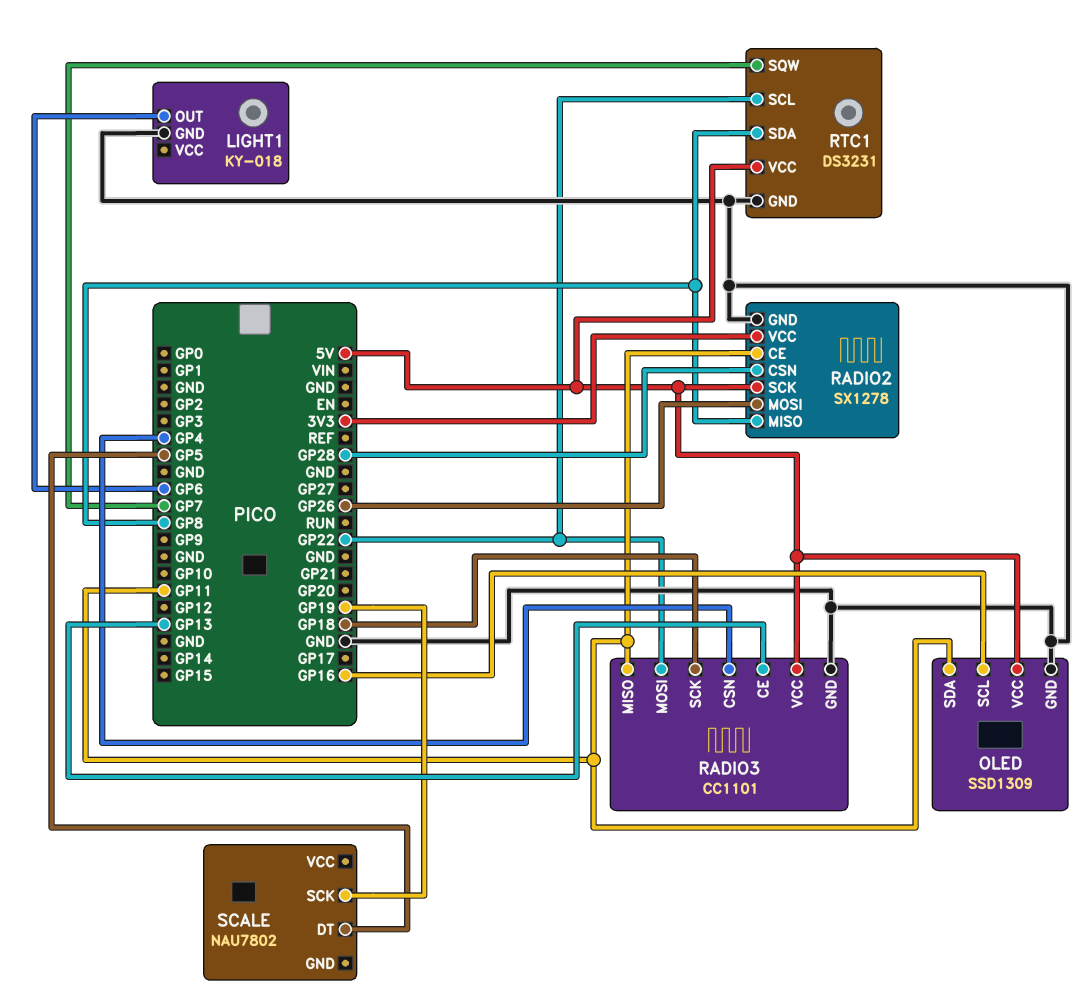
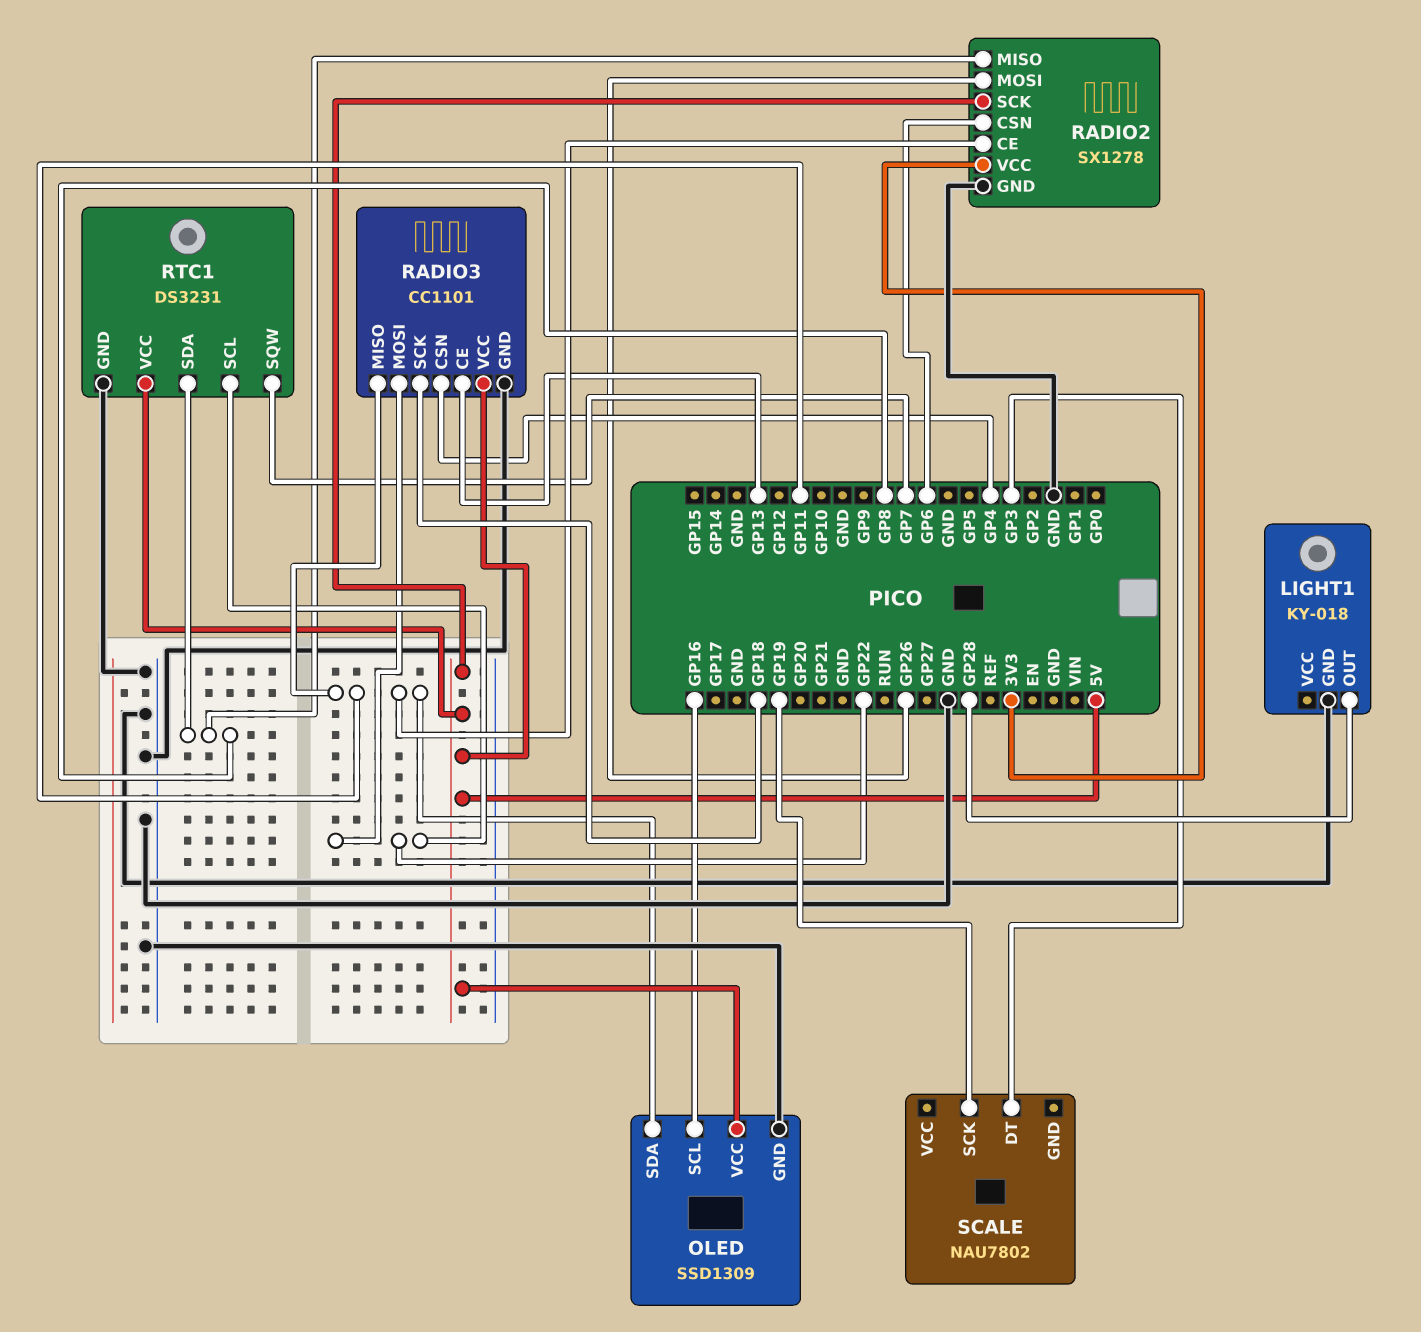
LIGHT1 pin OUT: GP6 -> GP28
RADIO2 pin CSN: GP28 -> GP6
SCALE pin DT: GP5 -> GP3

